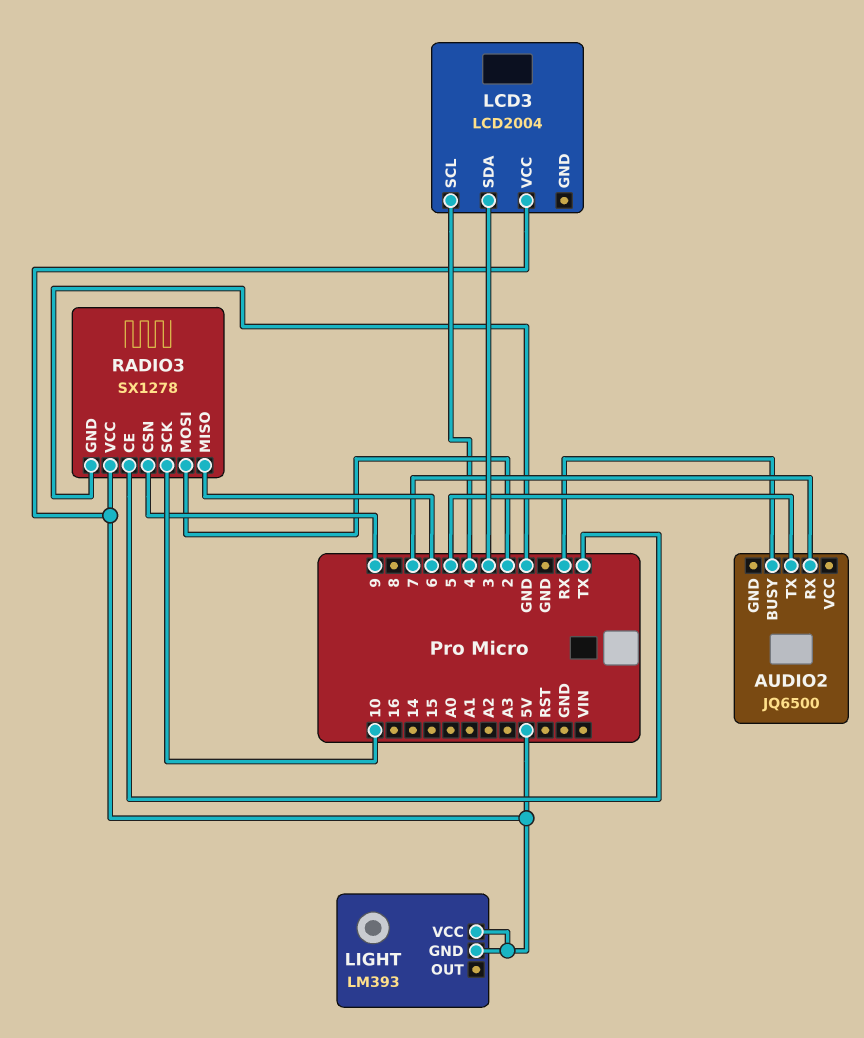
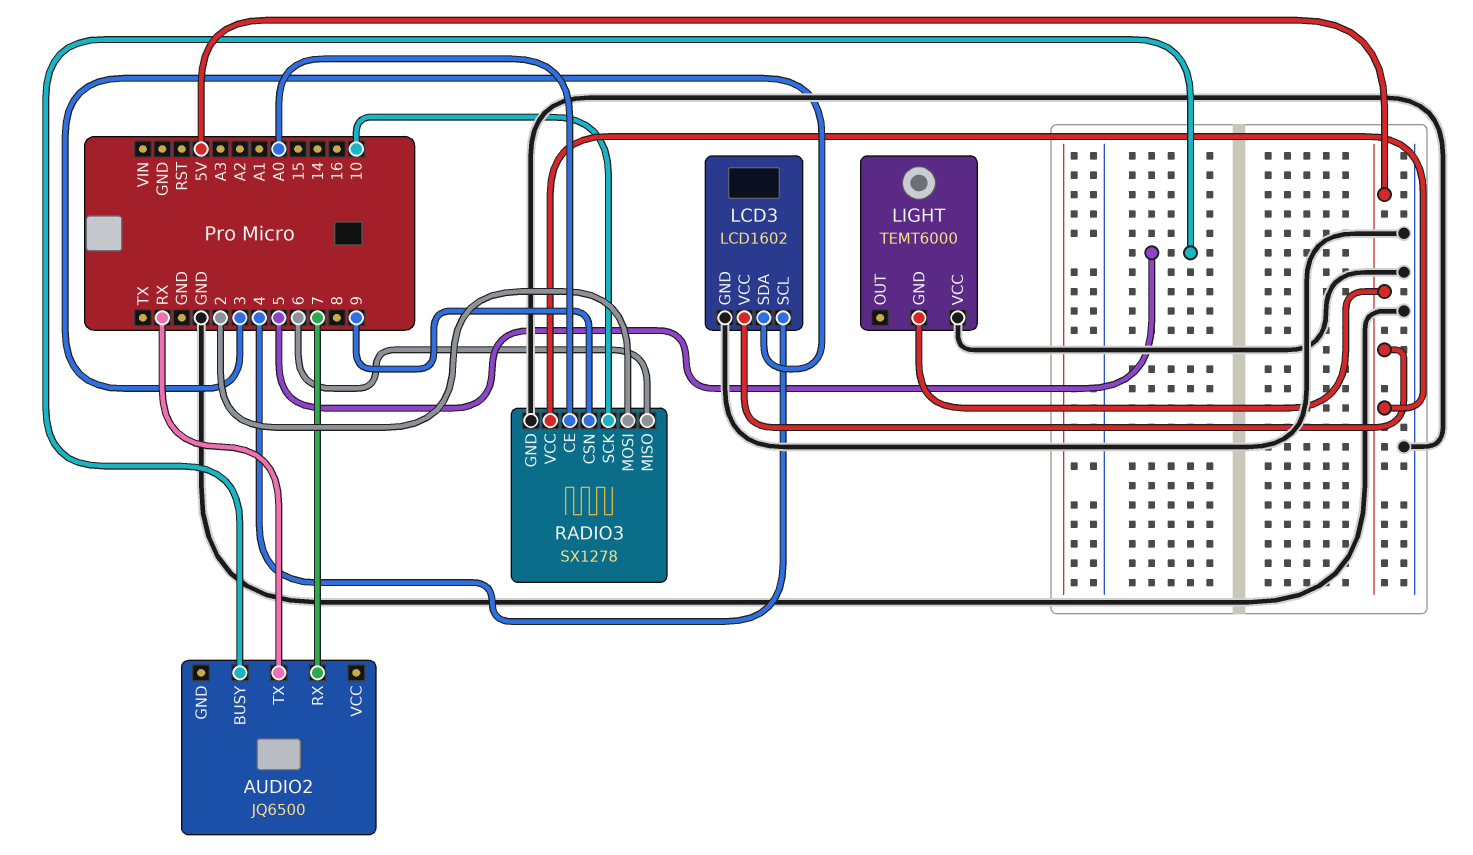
AUDIO2 pin BUSY: RX -> 5
AUDIO2 pin TX: 5 -> RX
LCD3: LCD2004 -> LCD1602
LCD3 pin GND: none -> GND
LIGHT: LM393 -> TEMT6000
LIGHT pin VCC: 5V -> GND
RADIO3 pin CE: TX -> A0

